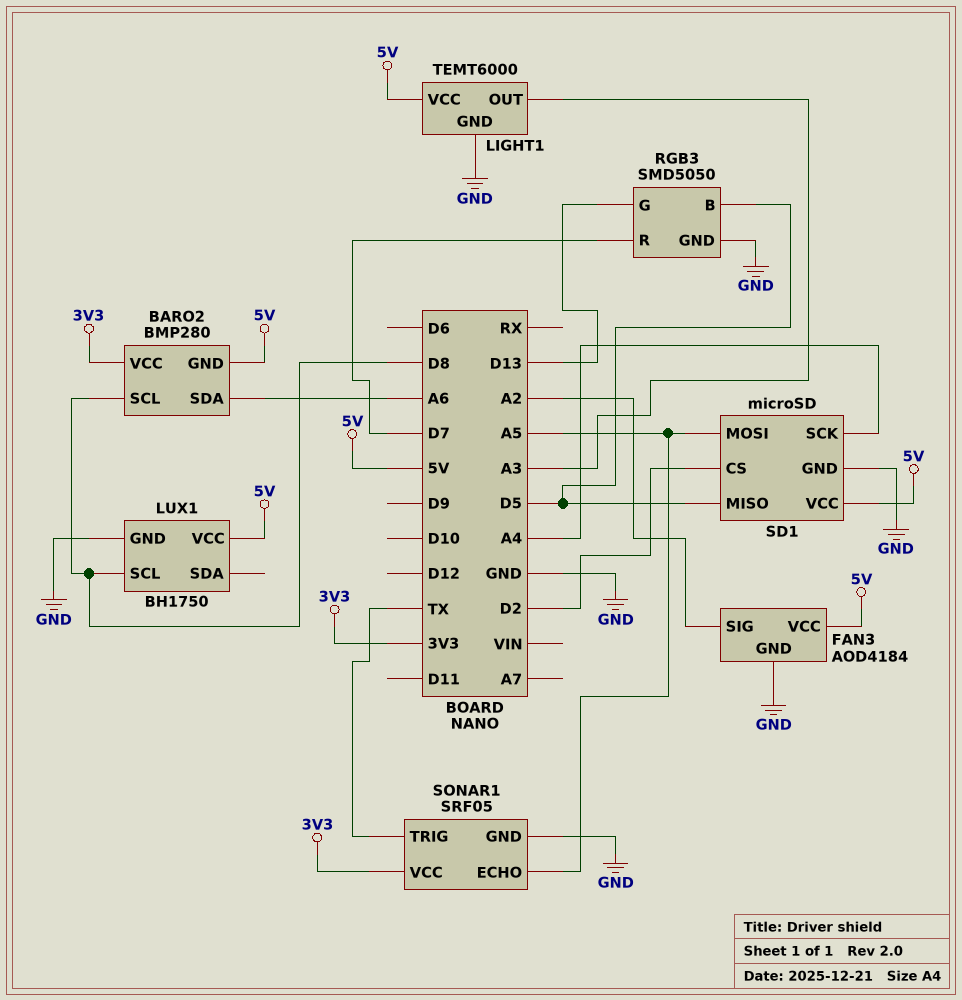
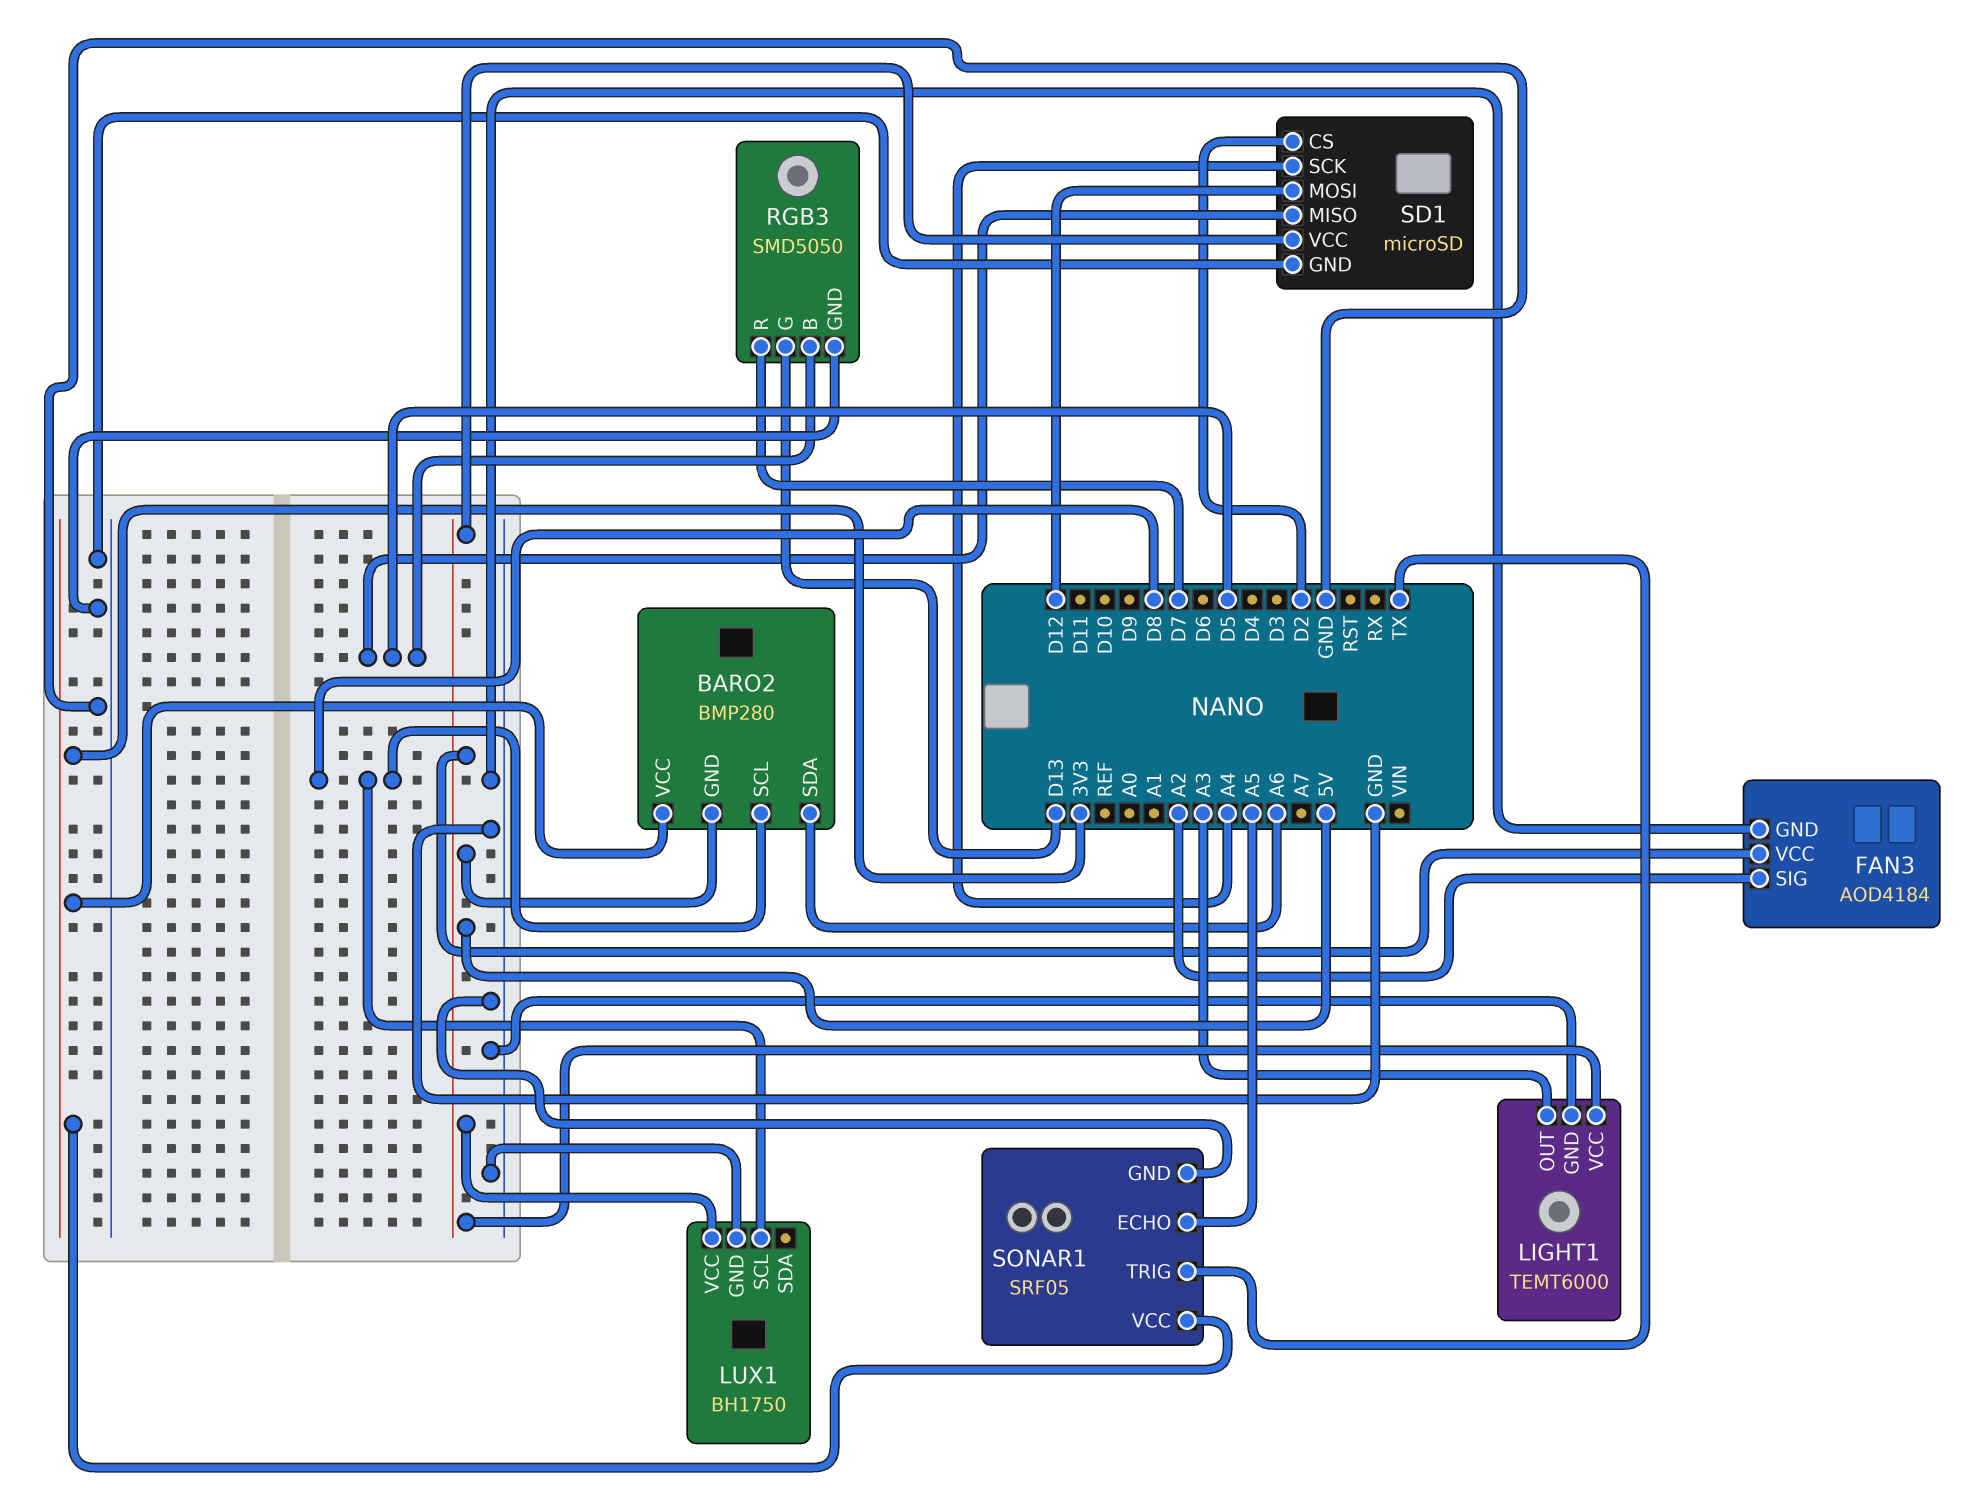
SD1 pin MOSI: A5 -> D12

